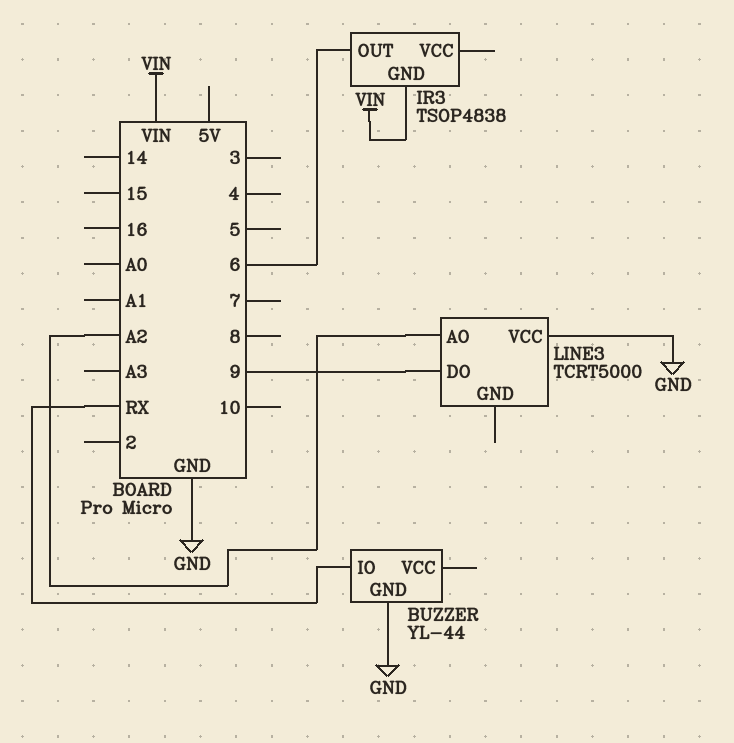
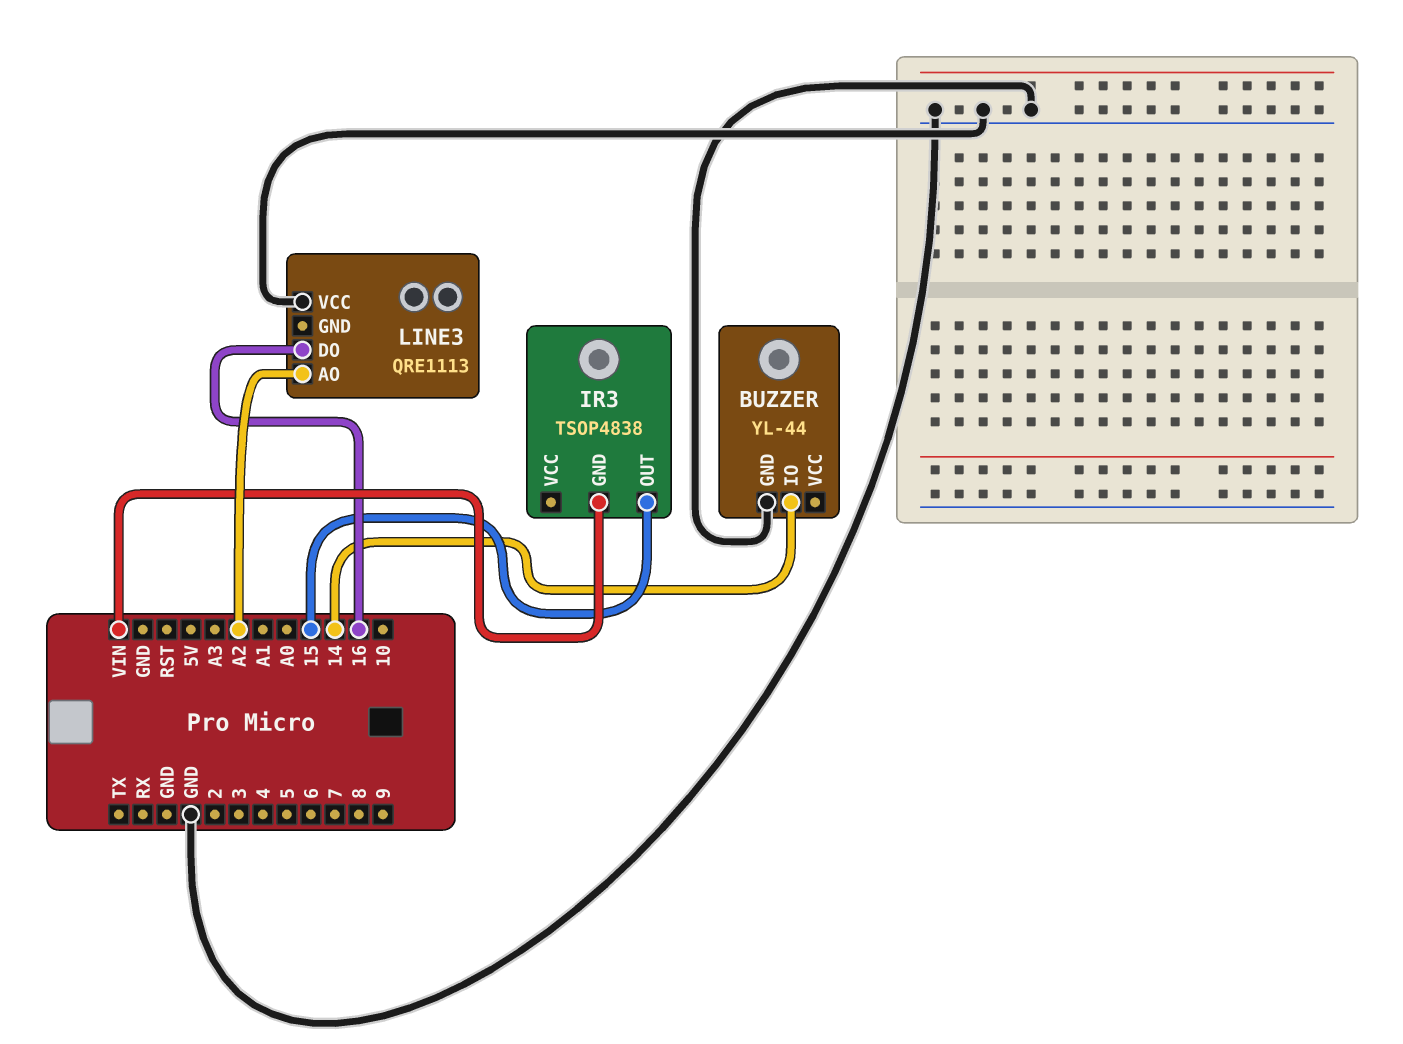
BUZZER pin IO: RX -> 14
IR3 pin OUT: 6 -> 15
LINE3: TCRT5000 -> QRE1113
LINE3 pin DO: 9 -> 16

